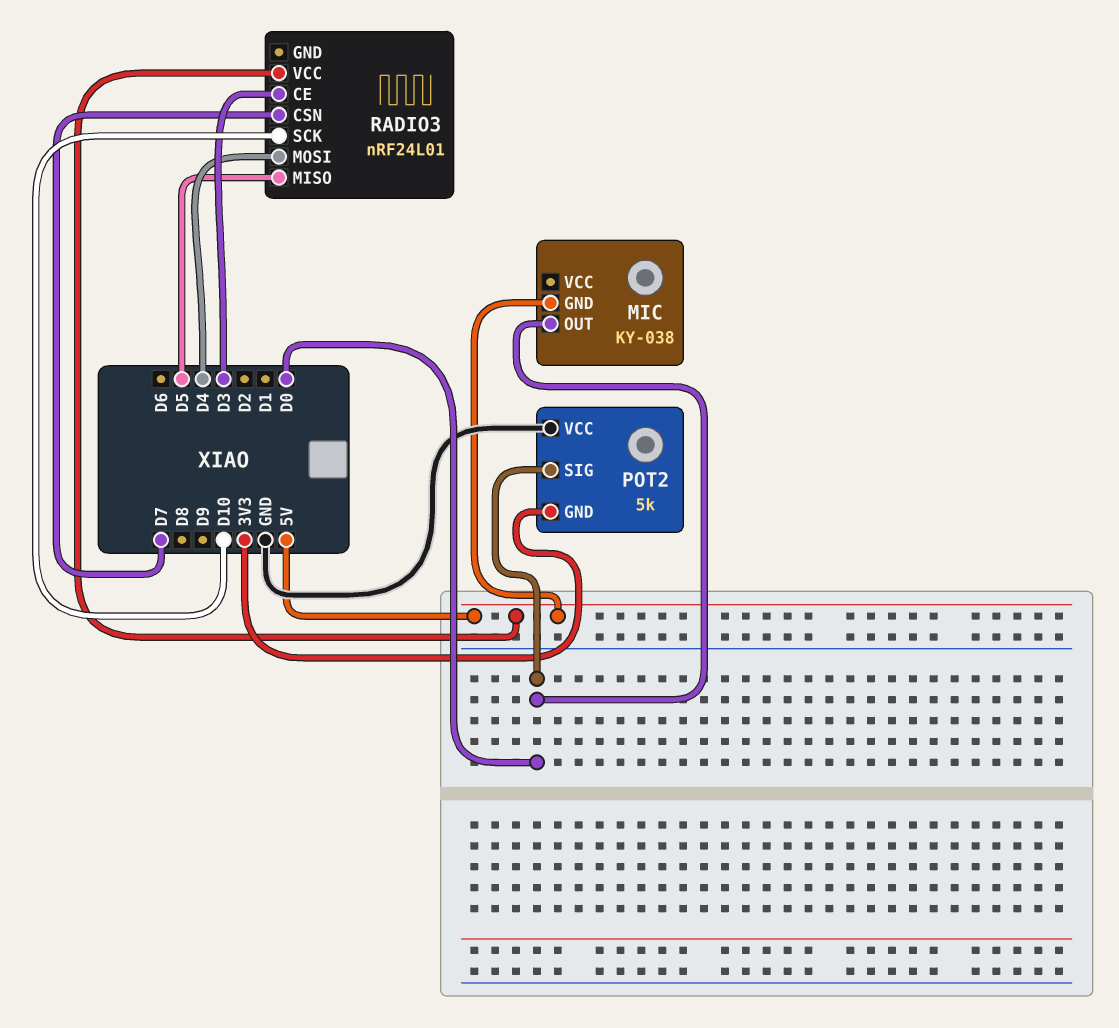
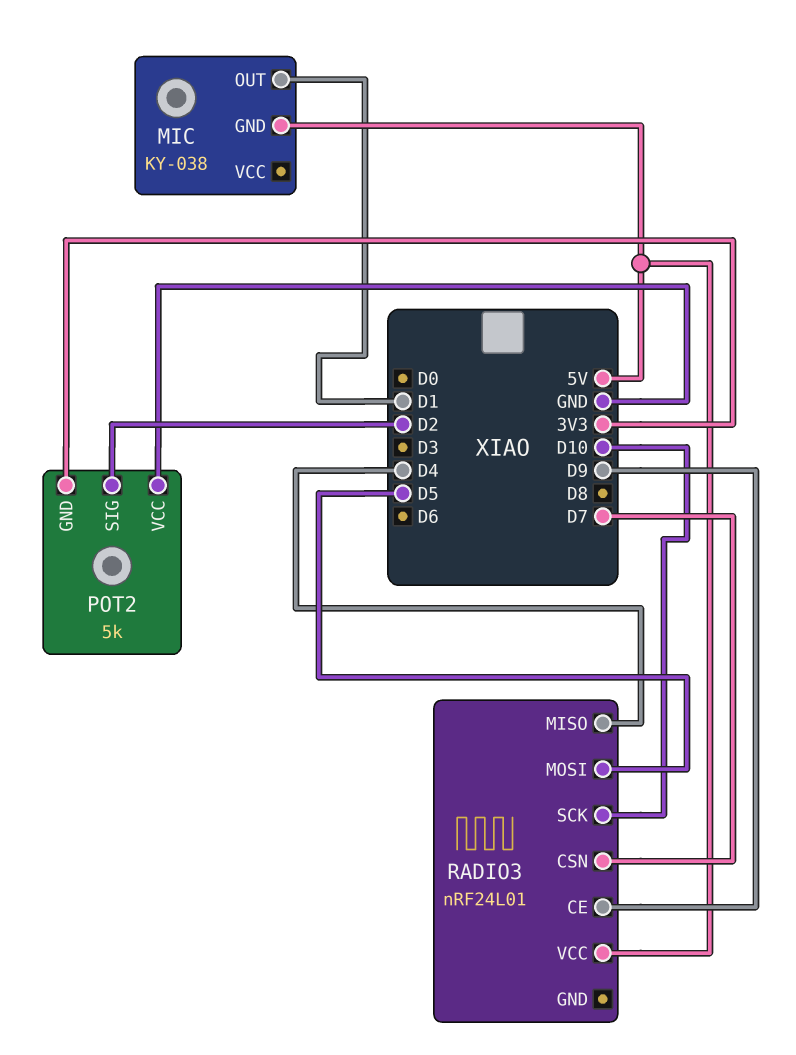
MIC pin OUT: D0 -> D1
POT2 pin SIG: D0 -> D2
RADIO3 pin CE: D3 -> D9
RADIO3 pin MISO: D5 -> D4
RADIO3 pin MOSI: D4 -> D5

